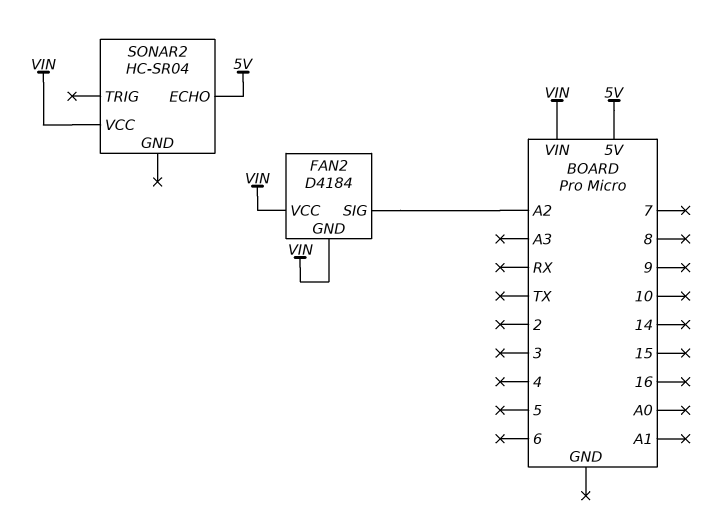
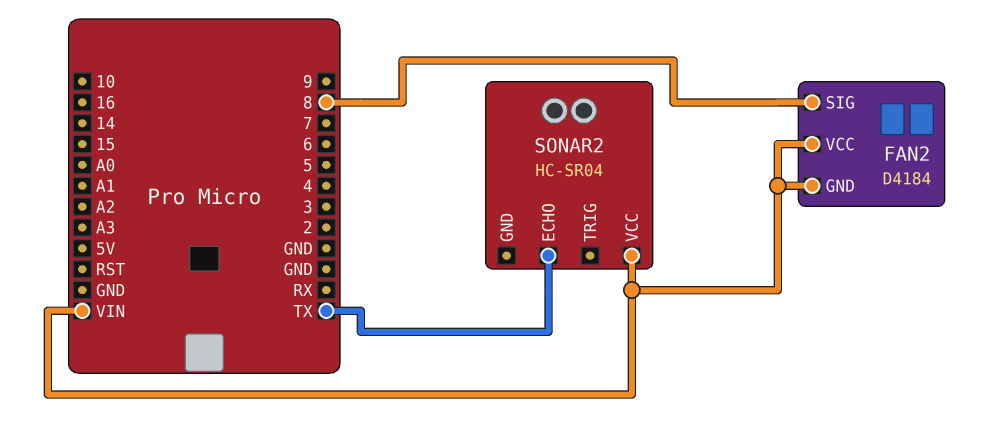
FAN2 pin SIG: A2 -> 8
SONAR2 pin ECHO: 5V -> TX

